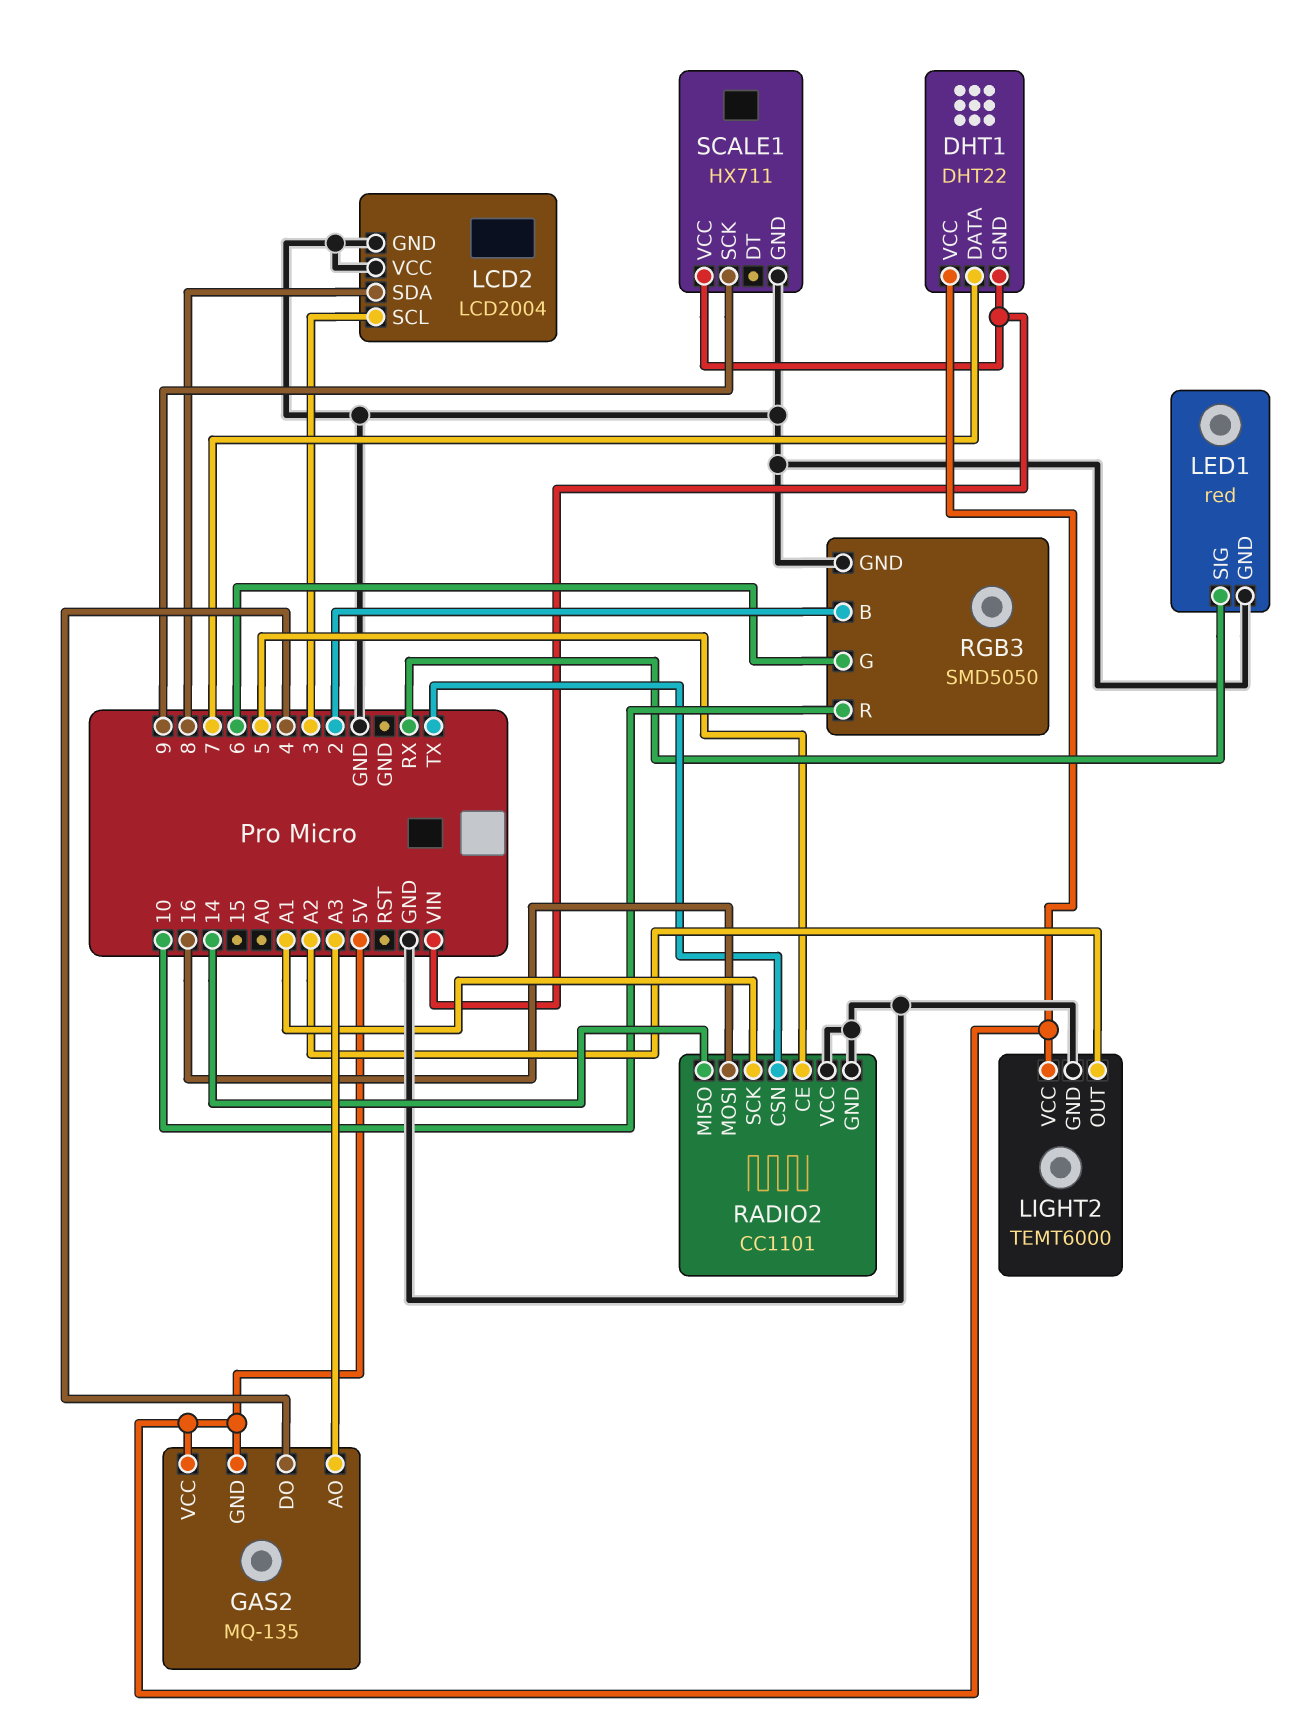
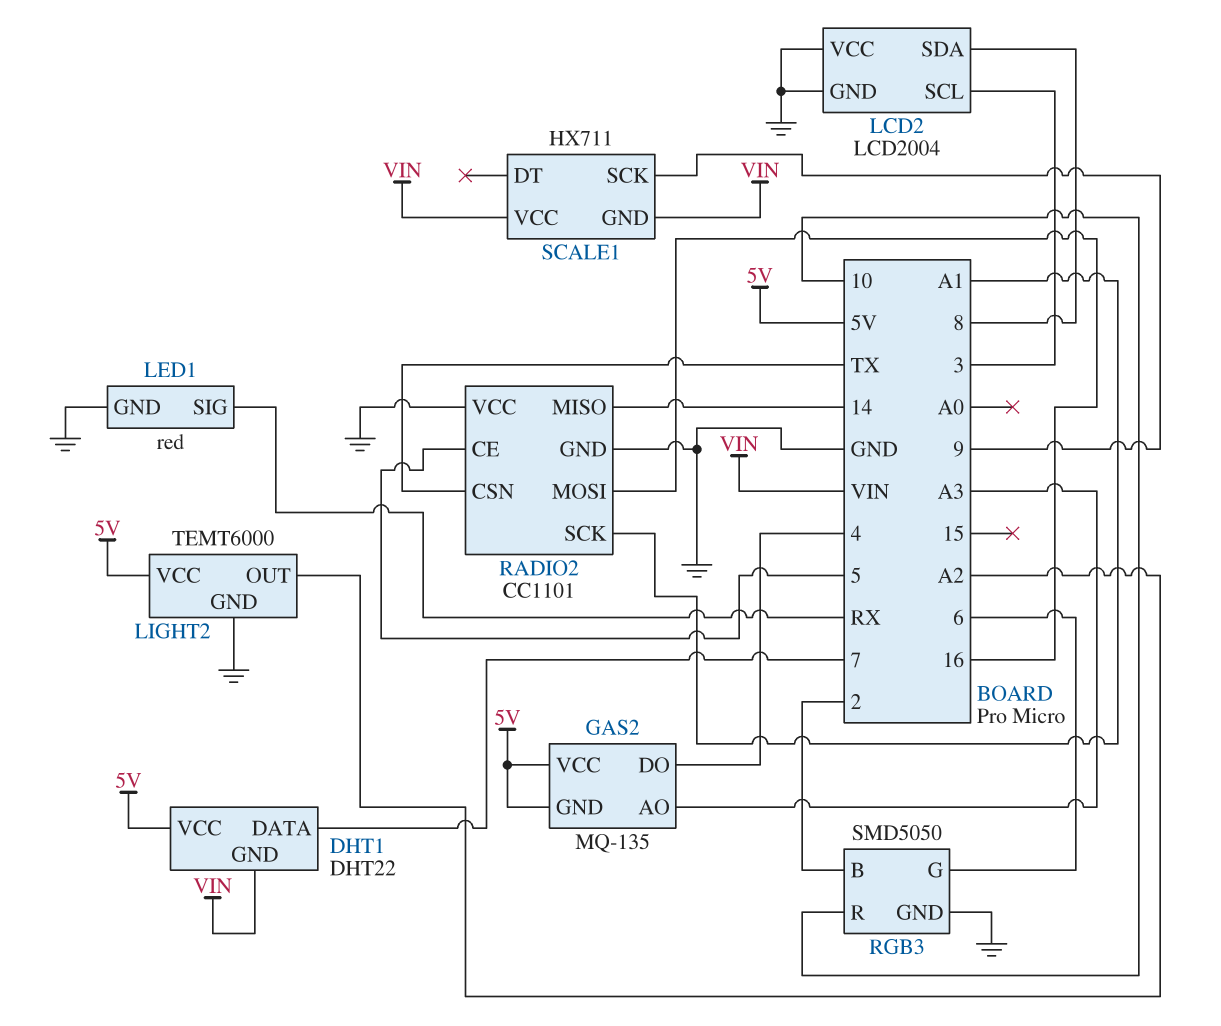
SCALE1 pin GND: GND -> VIN

